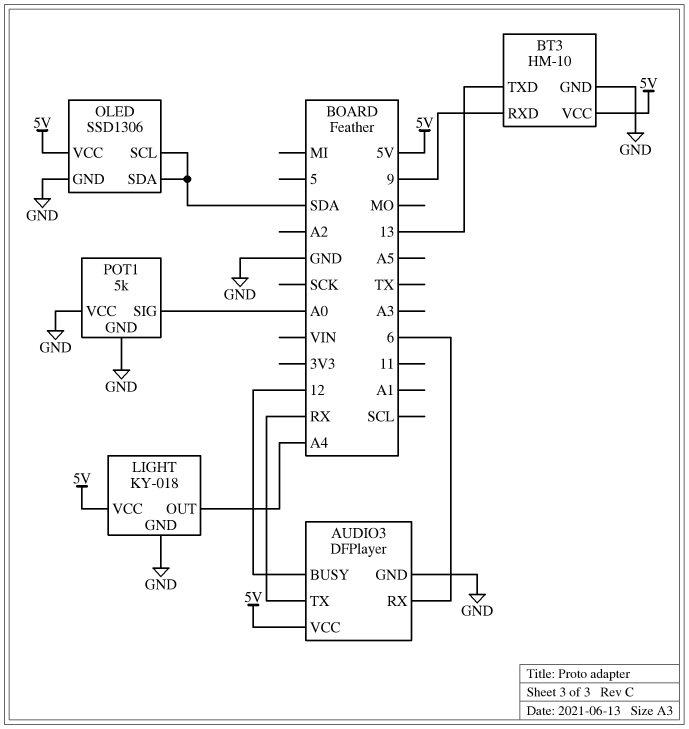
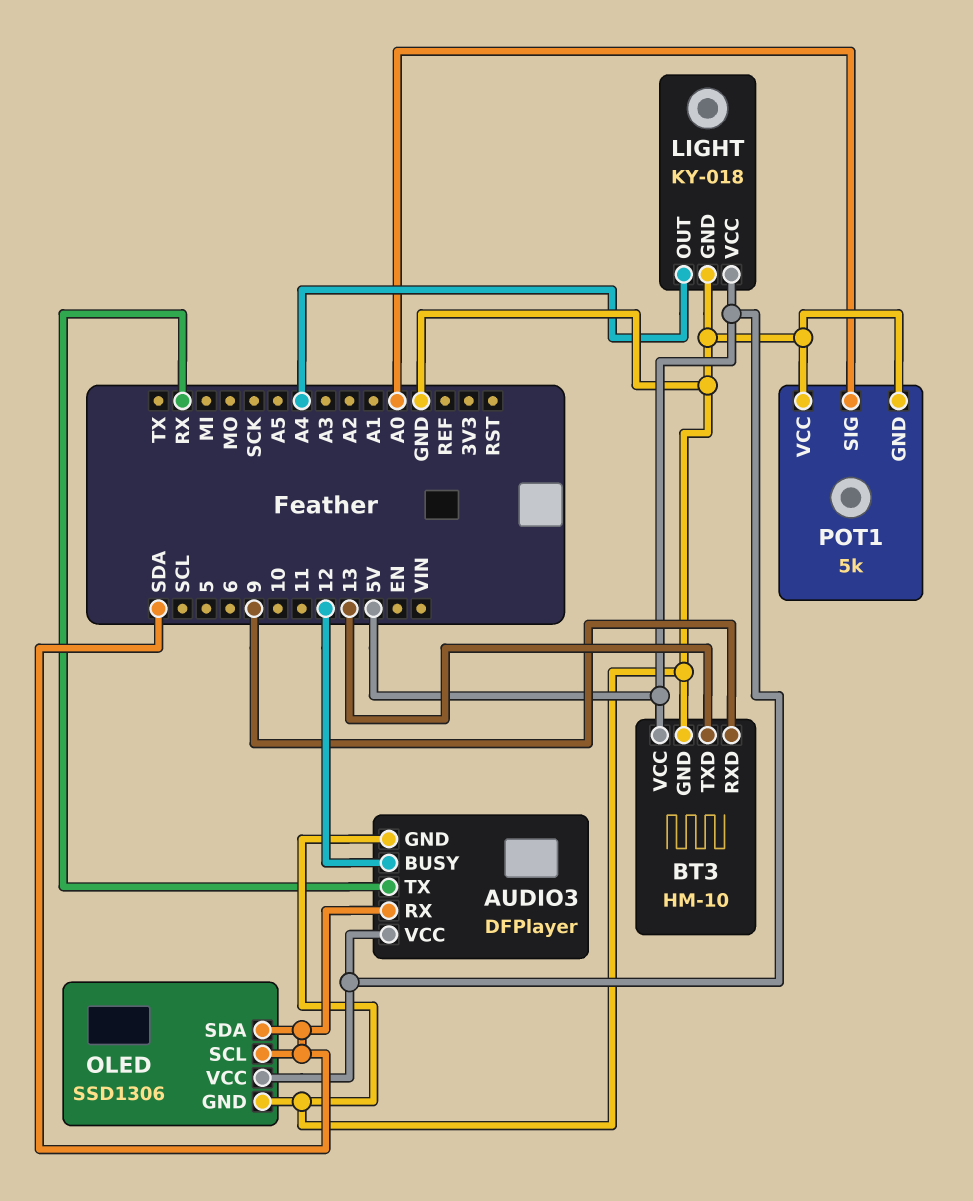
AUDIO3 pin RX: 6 -> SDA

